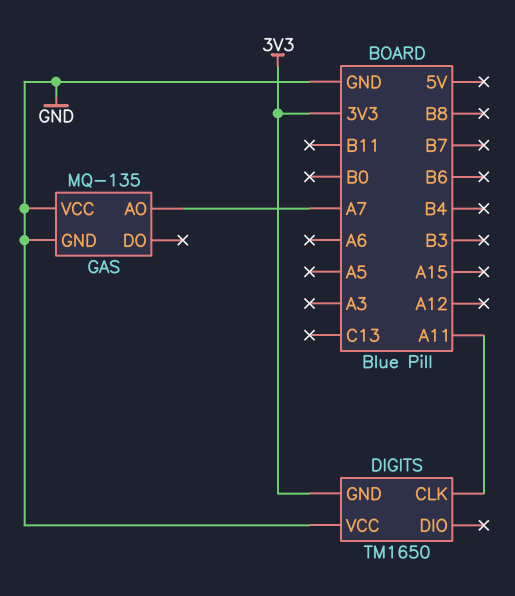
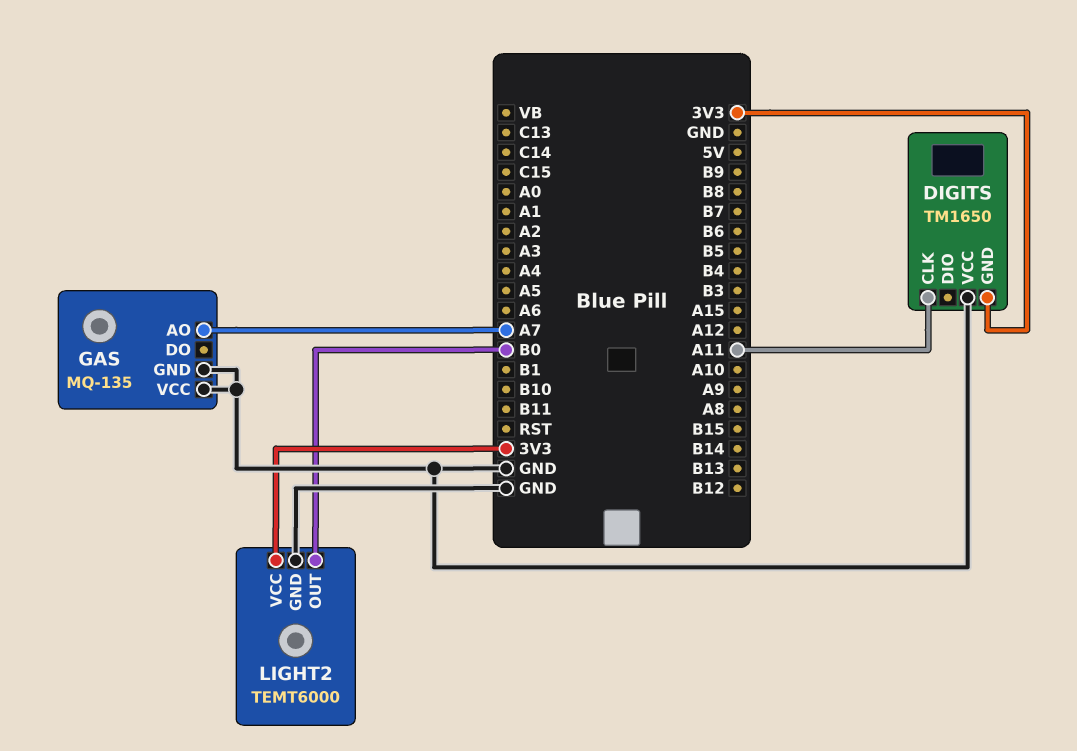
LIGHT2: none -> TEMT6000
LIGHT2 pin GND: none -> GND
LIGHT2 pin OUT: none -> B0
LIGHT2 pin VCC: none -> 3V3

